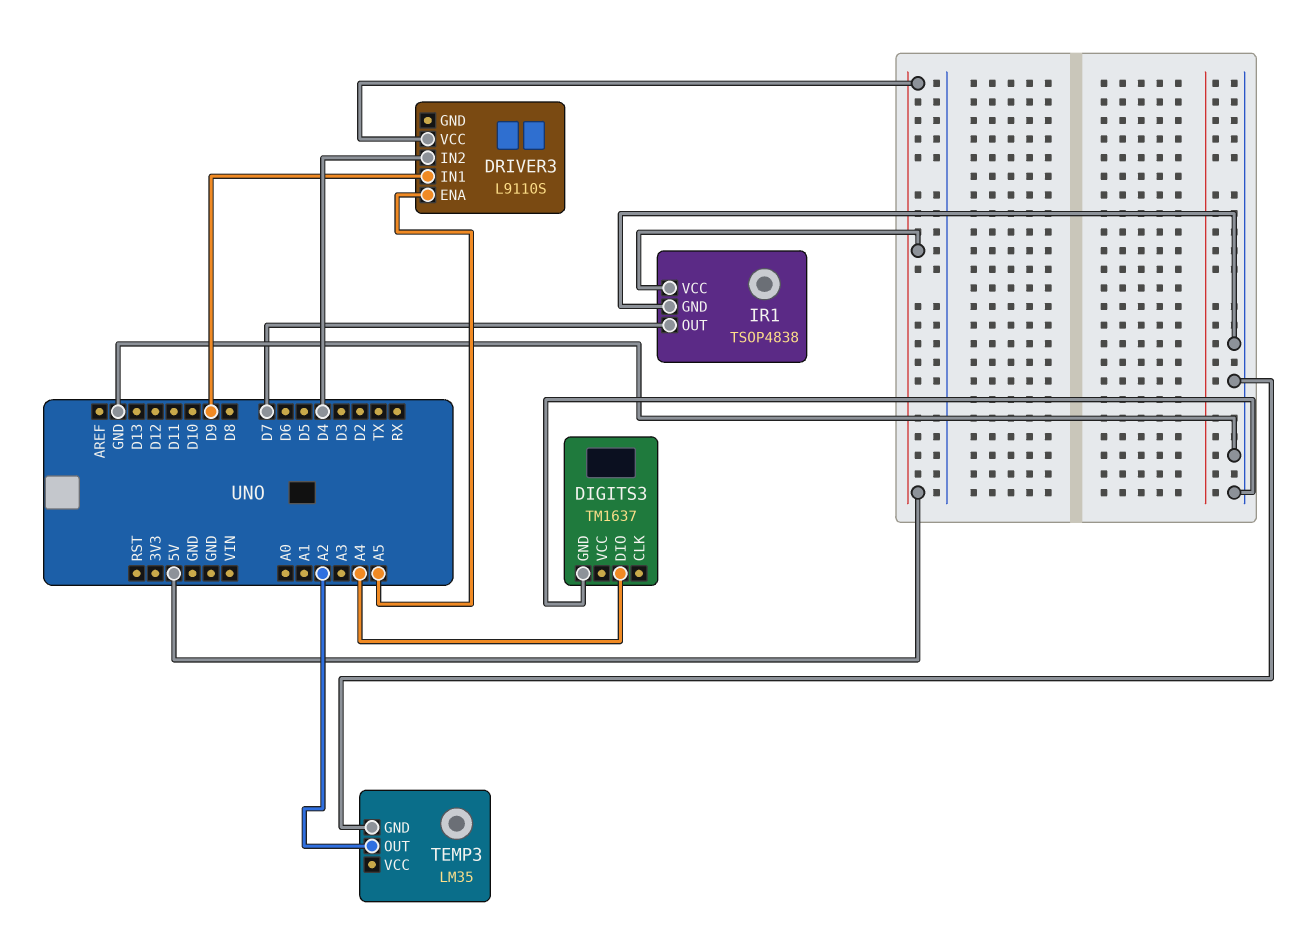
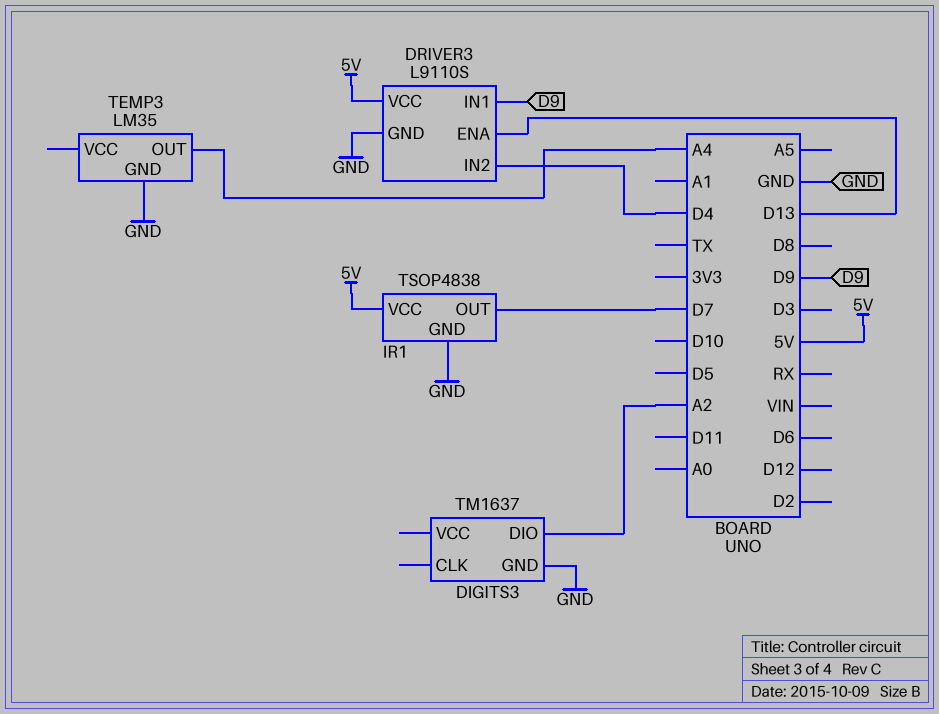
DIGITS3 pin DIO: A4 -> A2
DRIVER3 pin ENA: A5 -> D13
DRIVER3 pin GND: none -> GND
TEMP3 pin OUT: A2 -> A4

